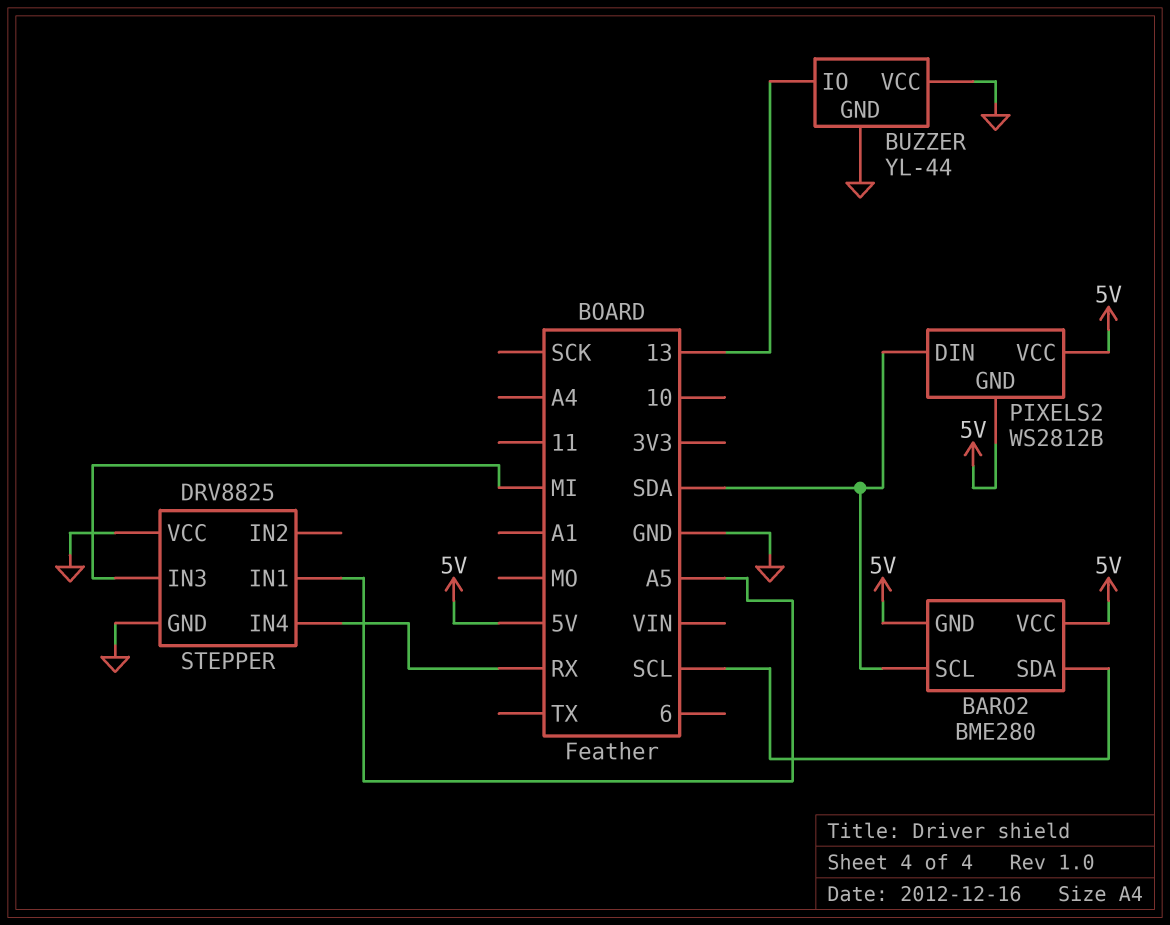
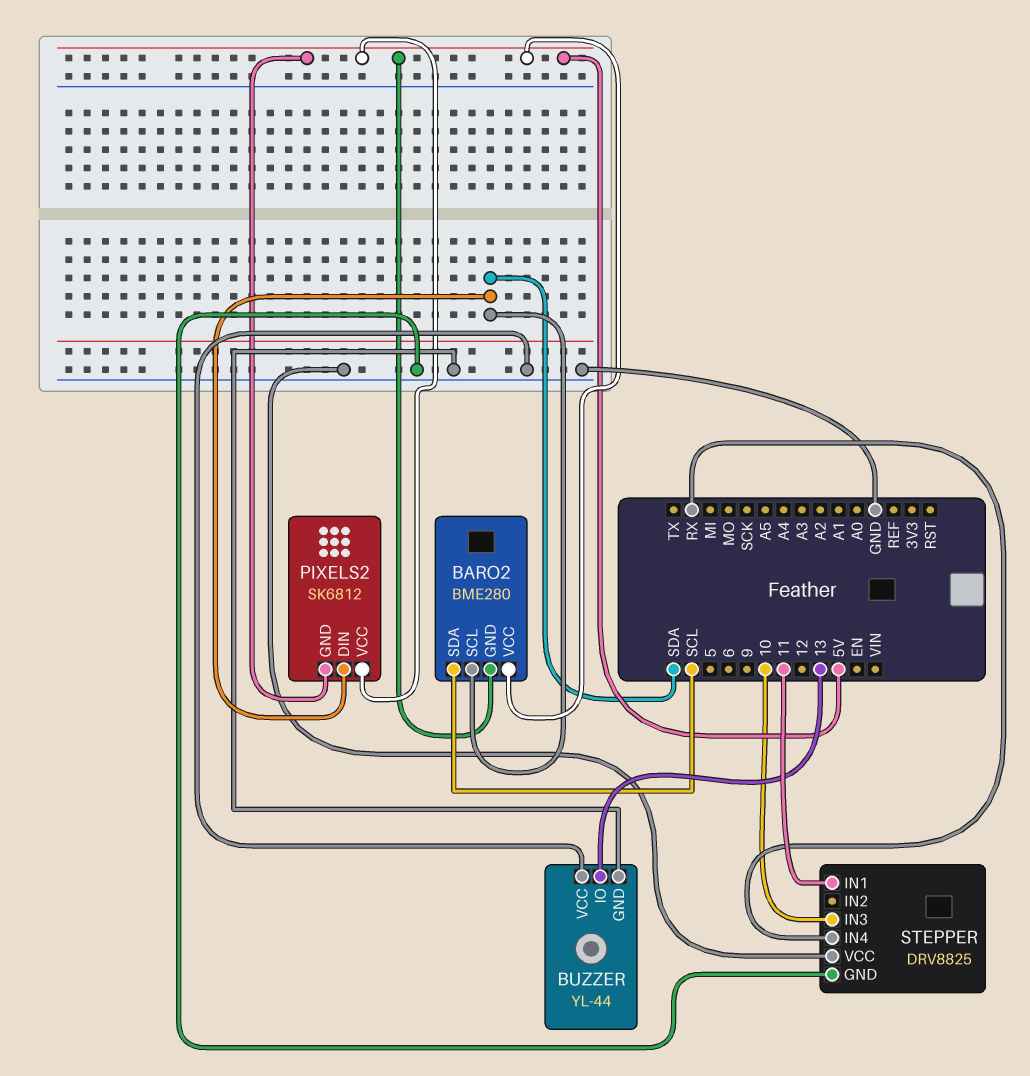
PIXELS2: WS2812B -> SK6812
STEPPER pin IN1: A5 -> 11
STEPPER pin IN3: MI -> 10

